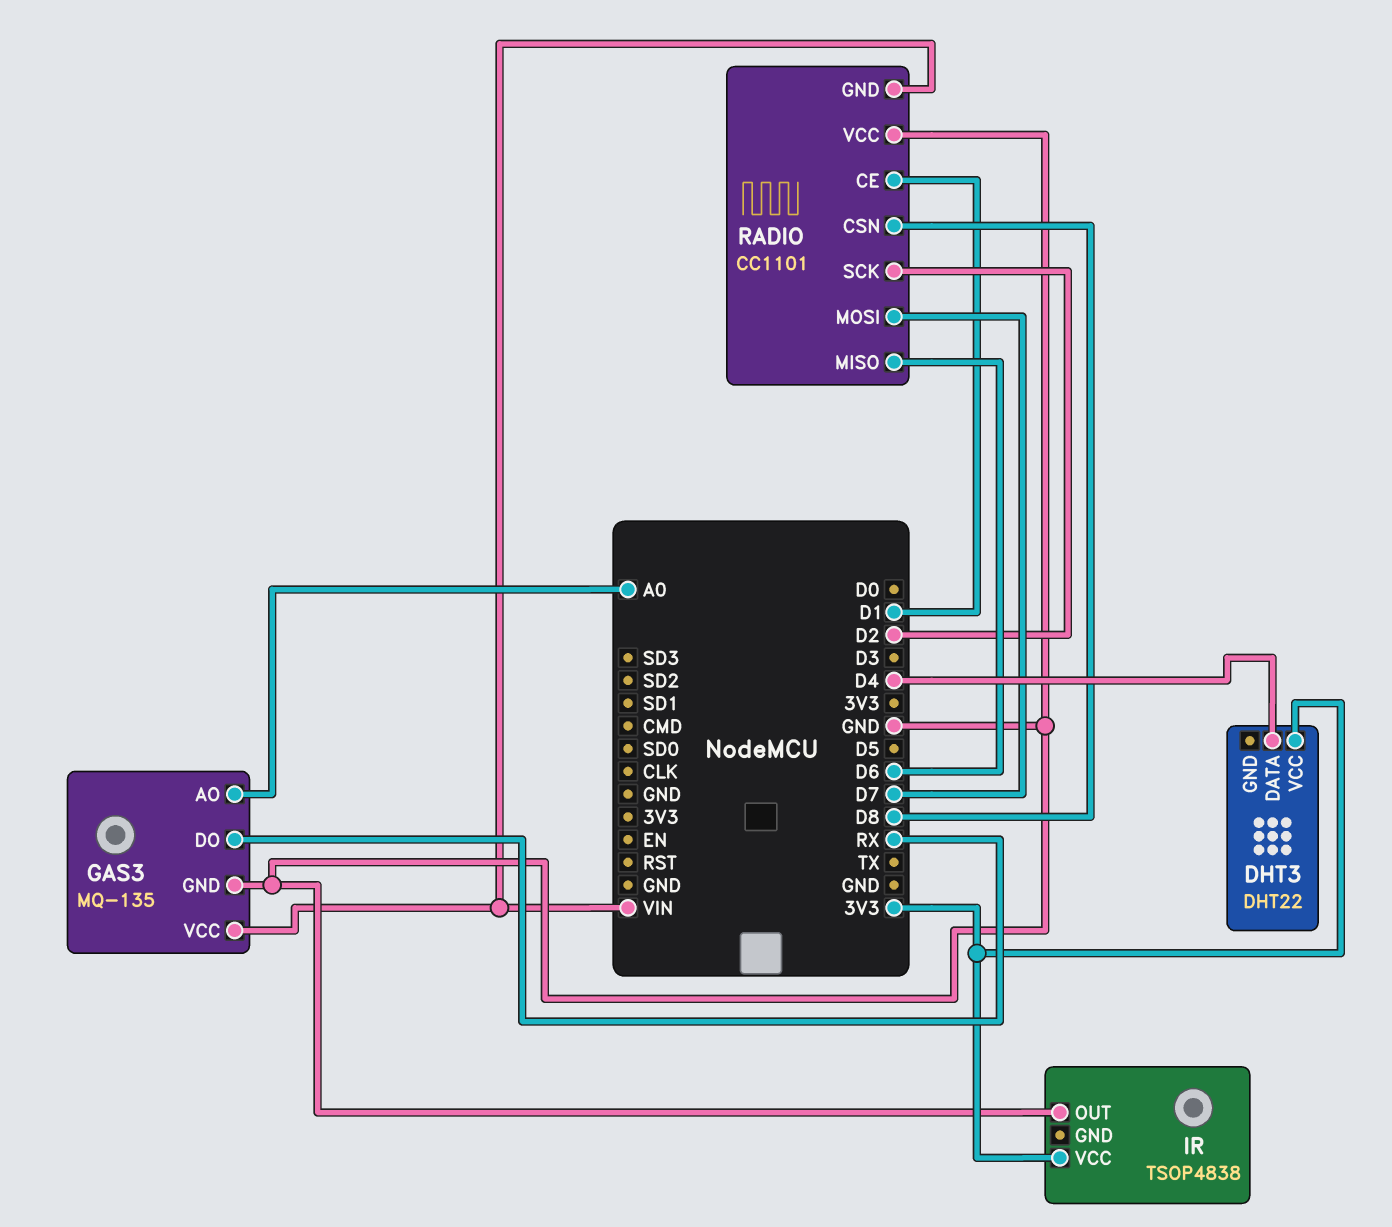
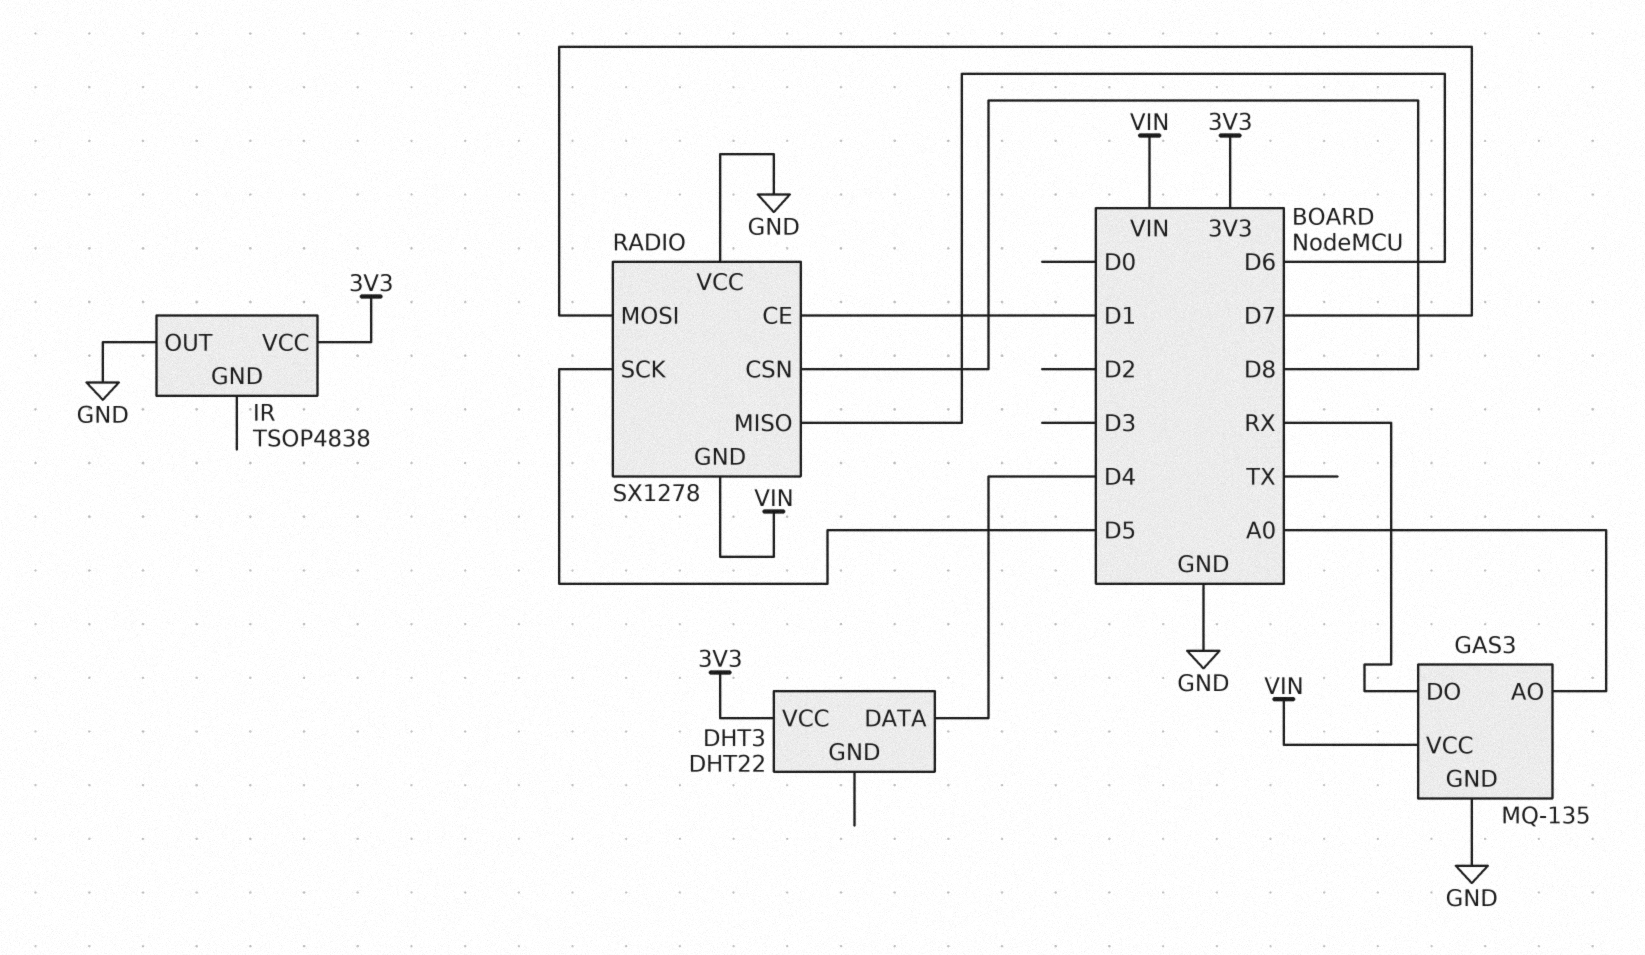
RADIO: CC1101 -> SX1278
RADIO pin SCK: D2 -> D5

